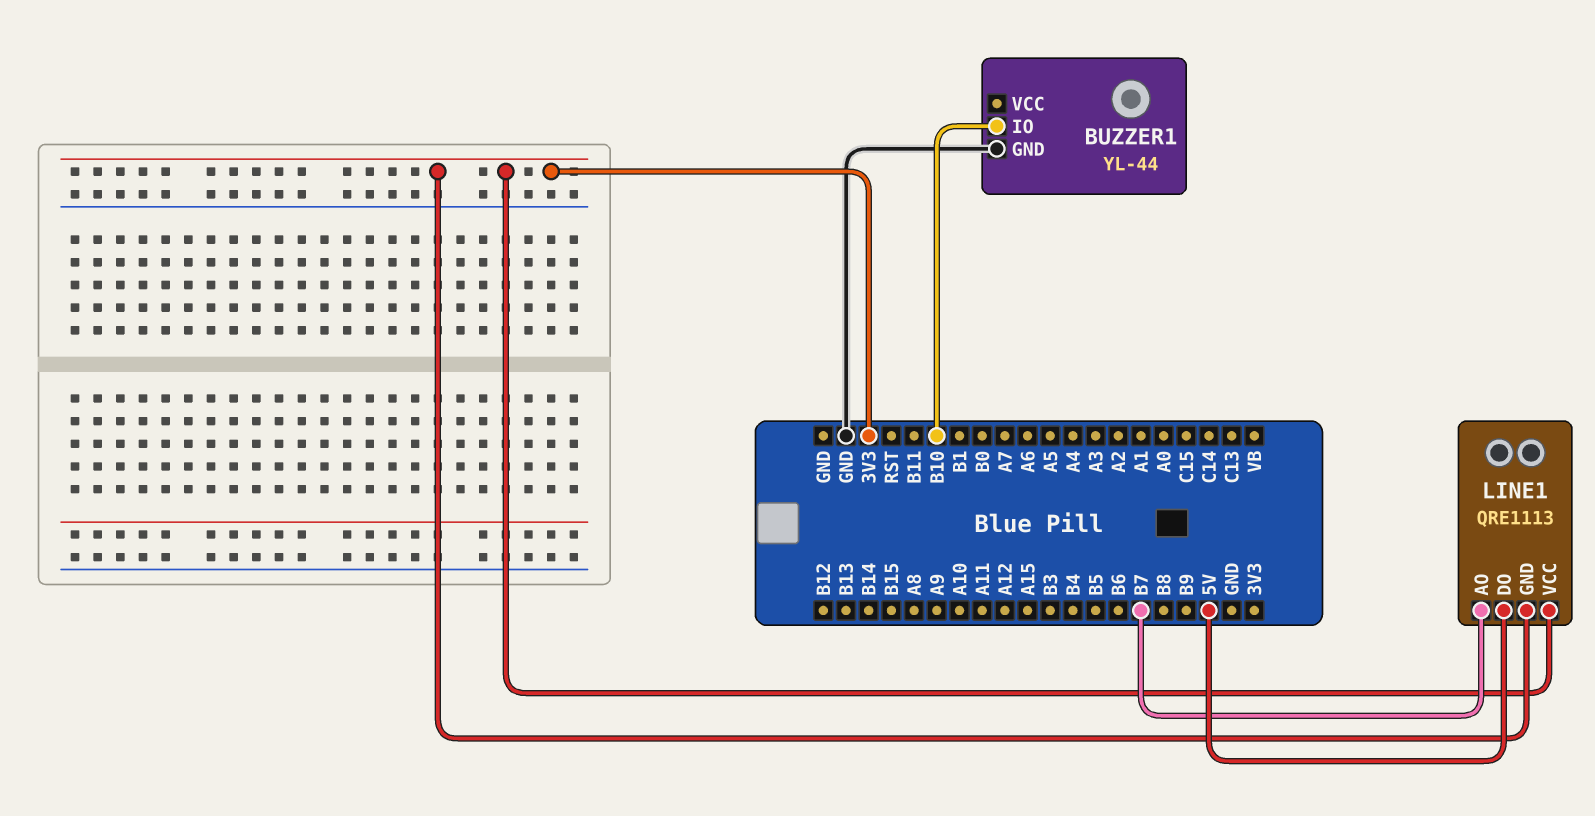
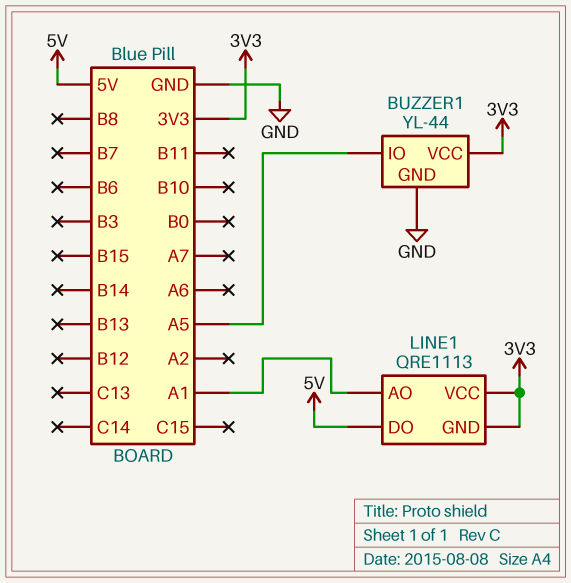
BUZZER1 pin IO: B10 -> A5
BUZZER1 pin VCC: none -> 3V3
LINE1 pin AO: B7 -> A1

